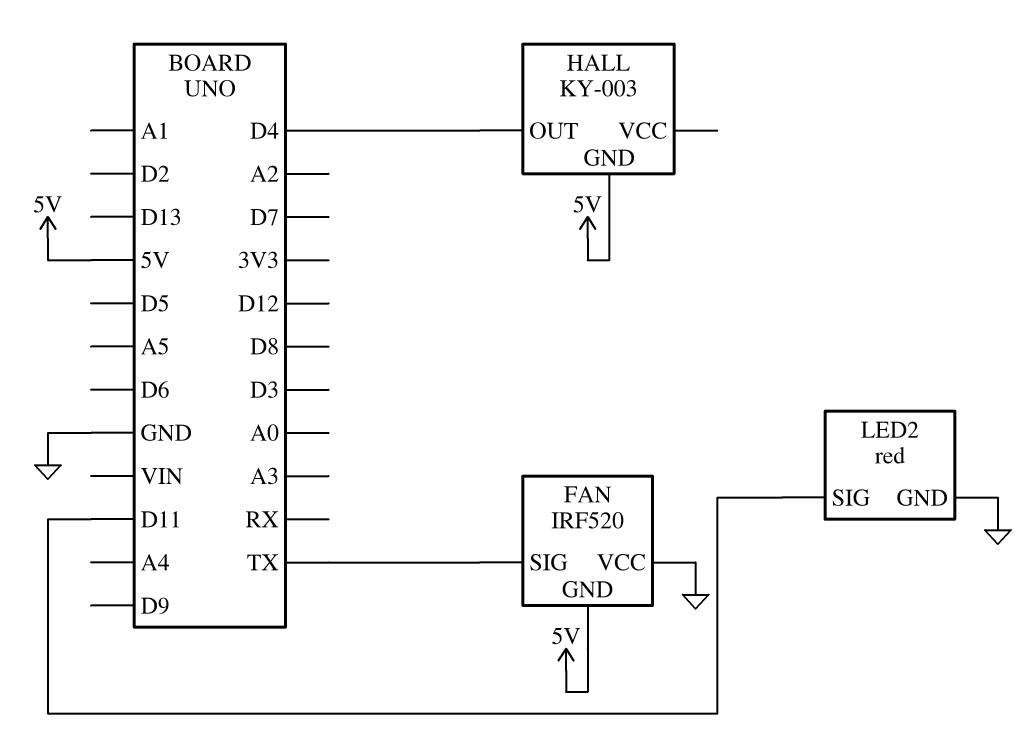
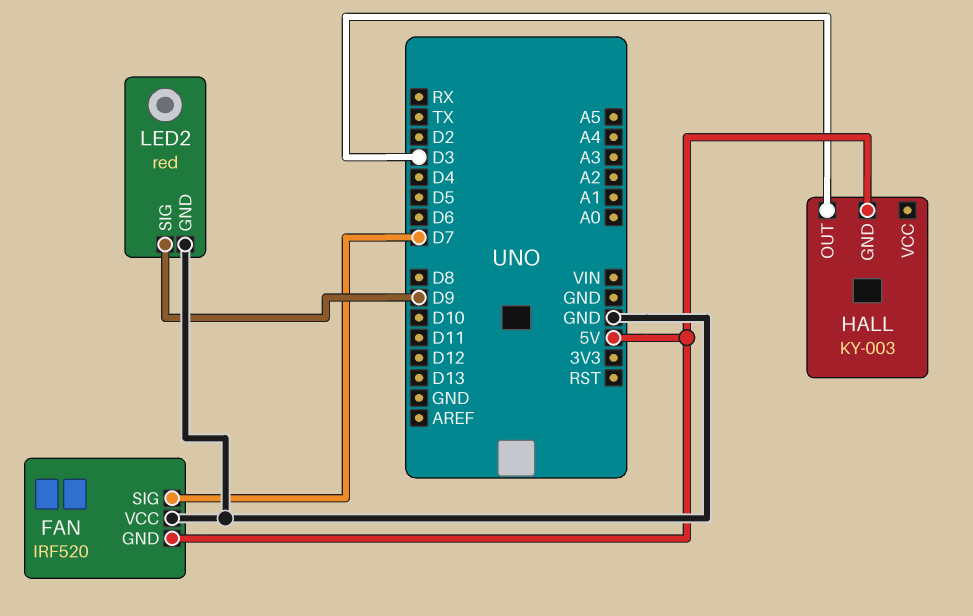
FAN pin SIG: TX -> D7
HALL pin OUT: D4 -> D3
LED2 pin SIG: D11 -> D9

